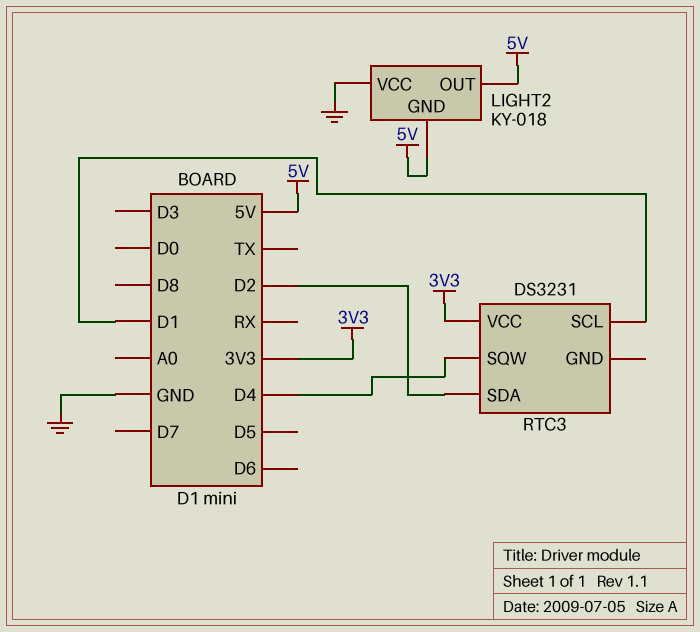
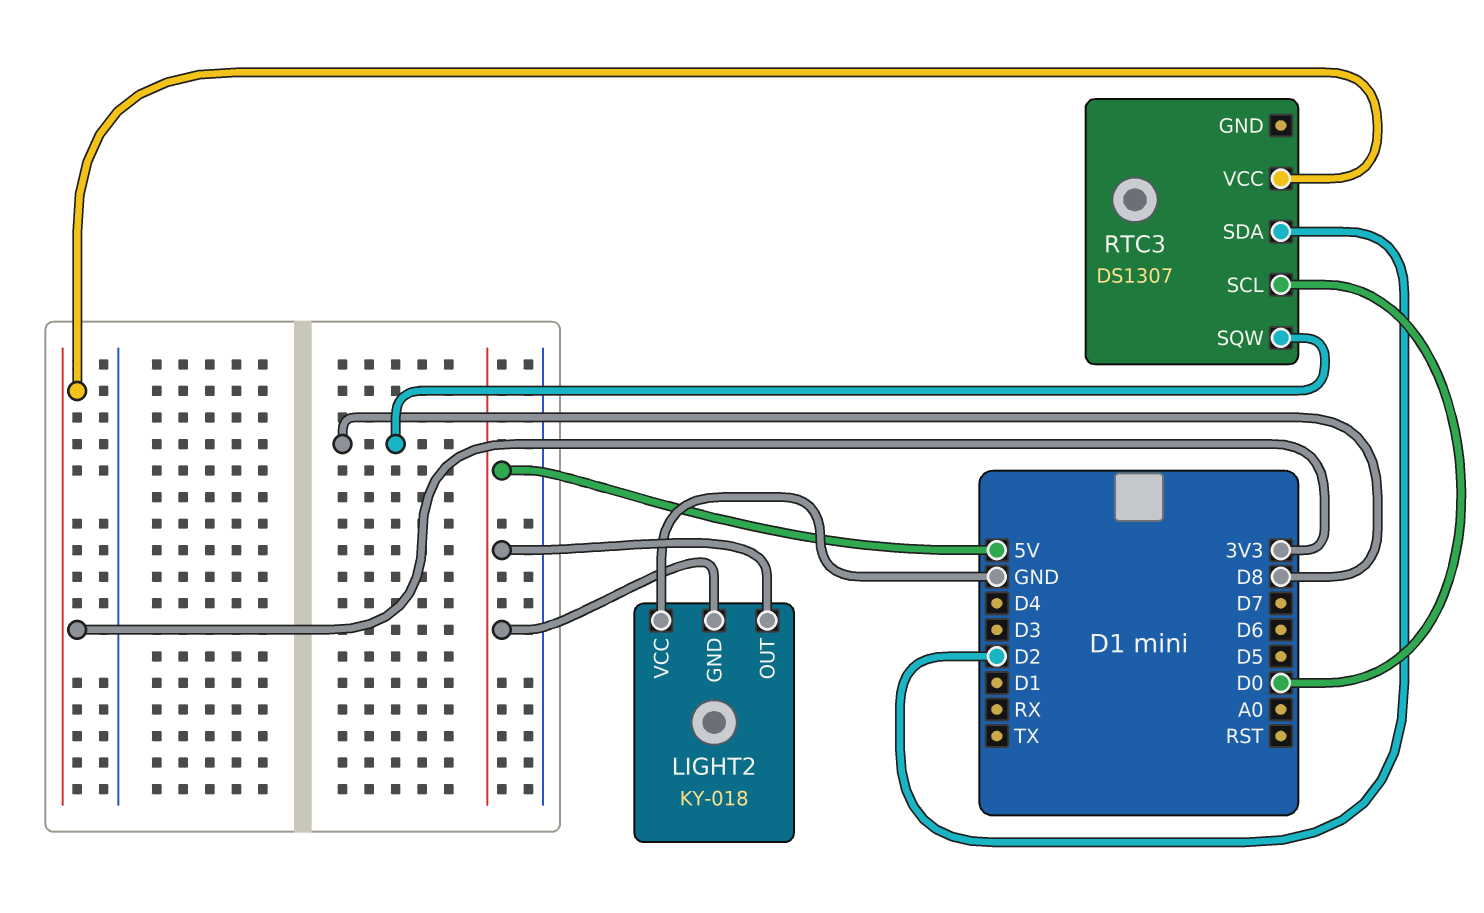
RTC3: DS3231 -> DS1307
RTC3 pin SCL: D1 -> D0
RTC3 pin SQW: D4 -> D8

